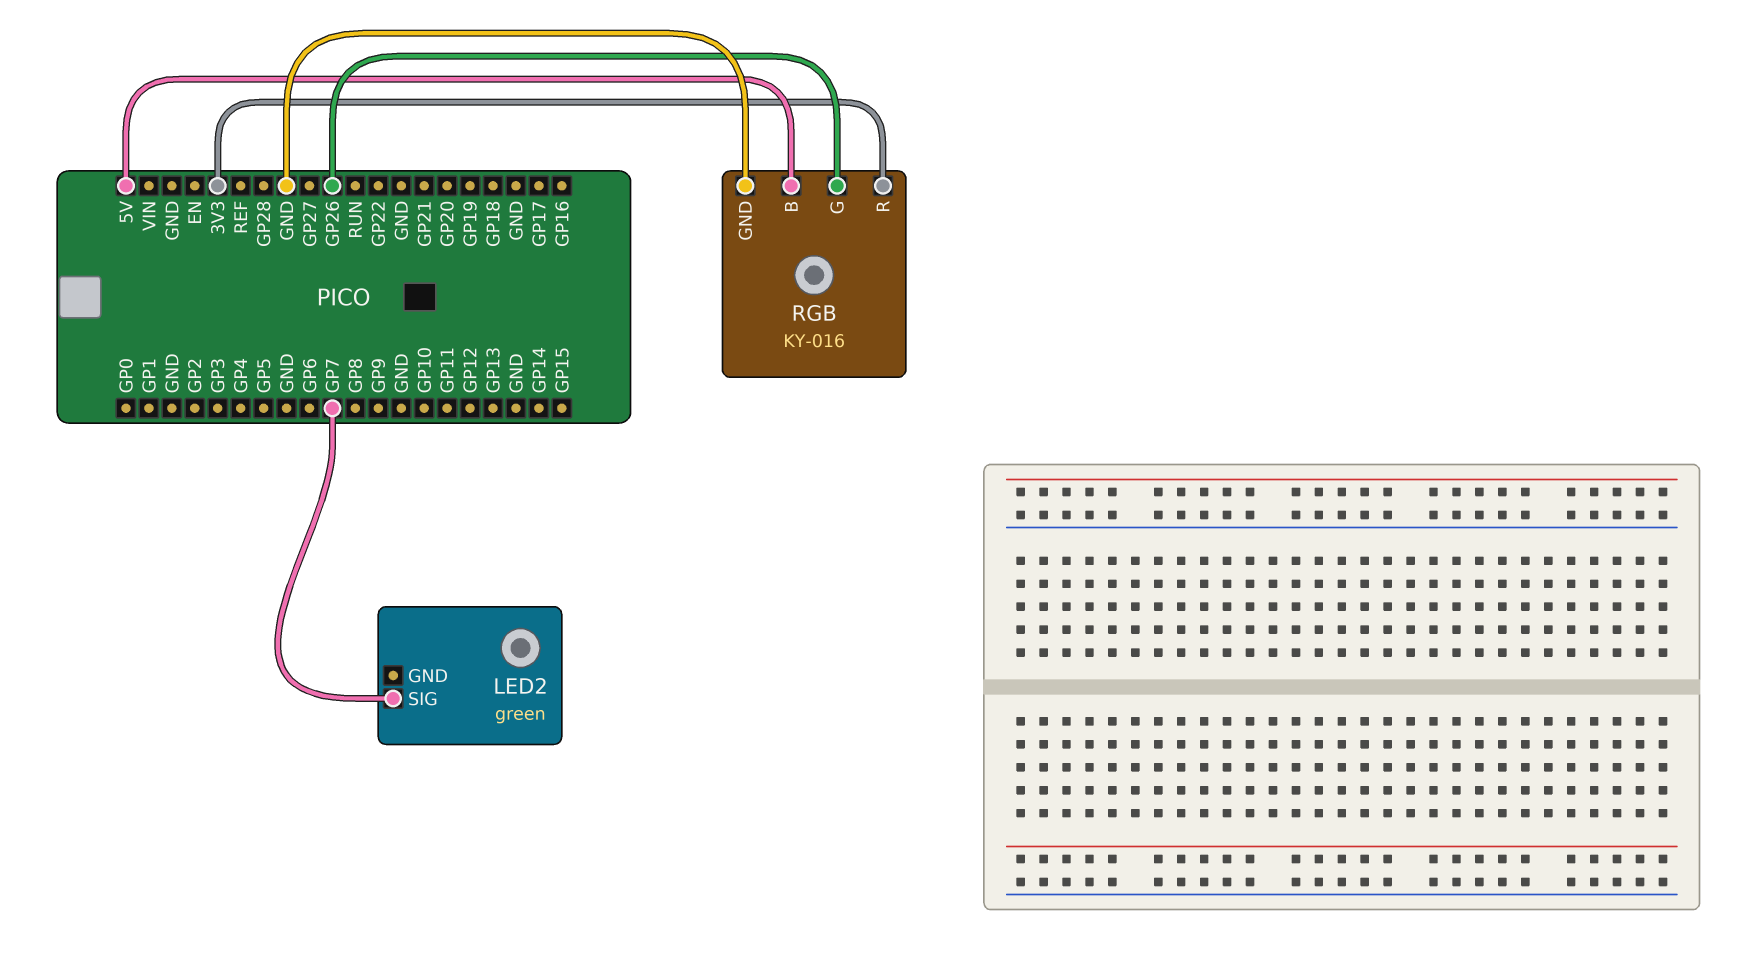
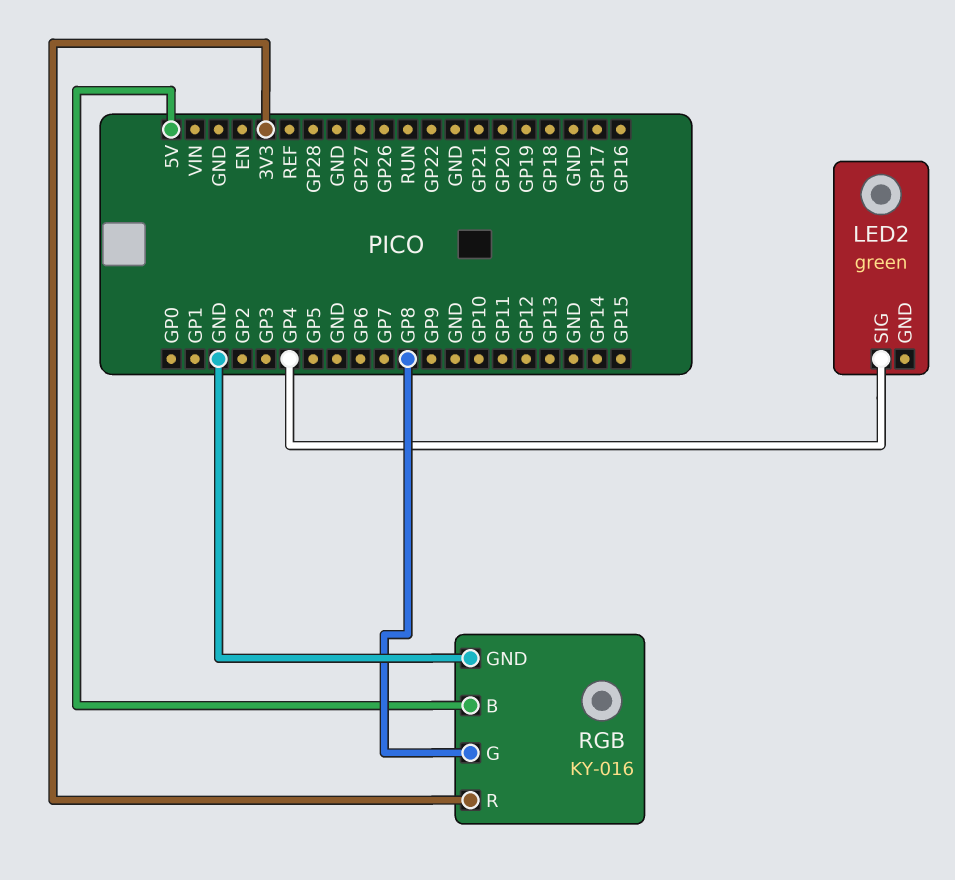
LED2 pin SIG: GP7 -> GP4
RGB pin G: GP26 -> GP8

